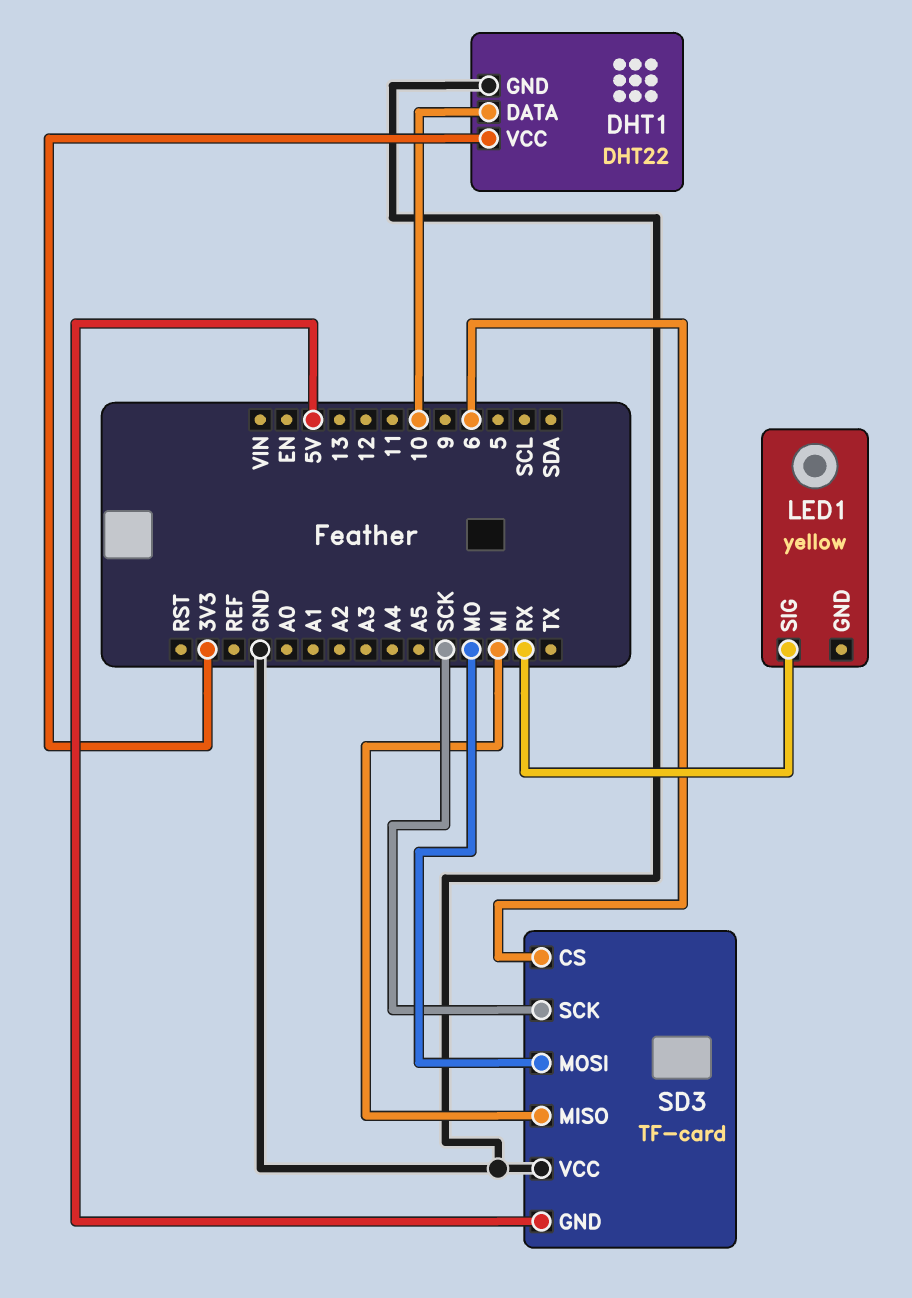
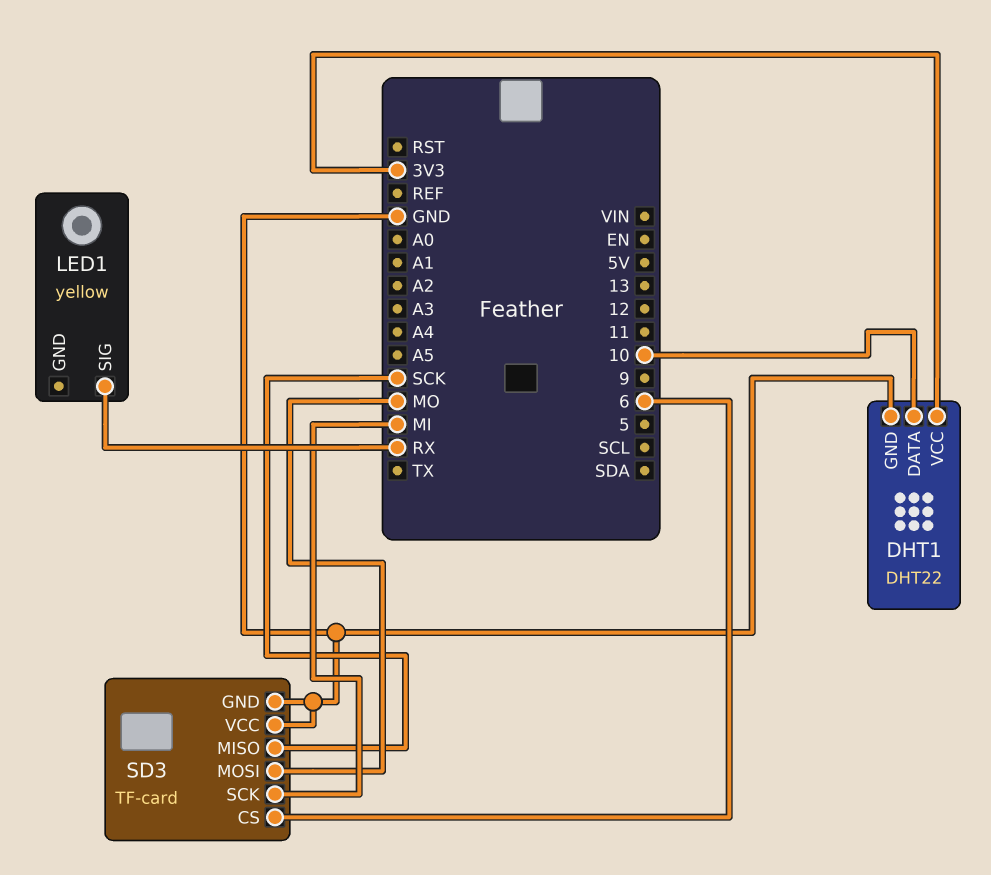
SD3 pin GND: 5V -> GND
SD3 pin MISO: MI -> SCK
SD3 pin SCK: SCK -> MI

